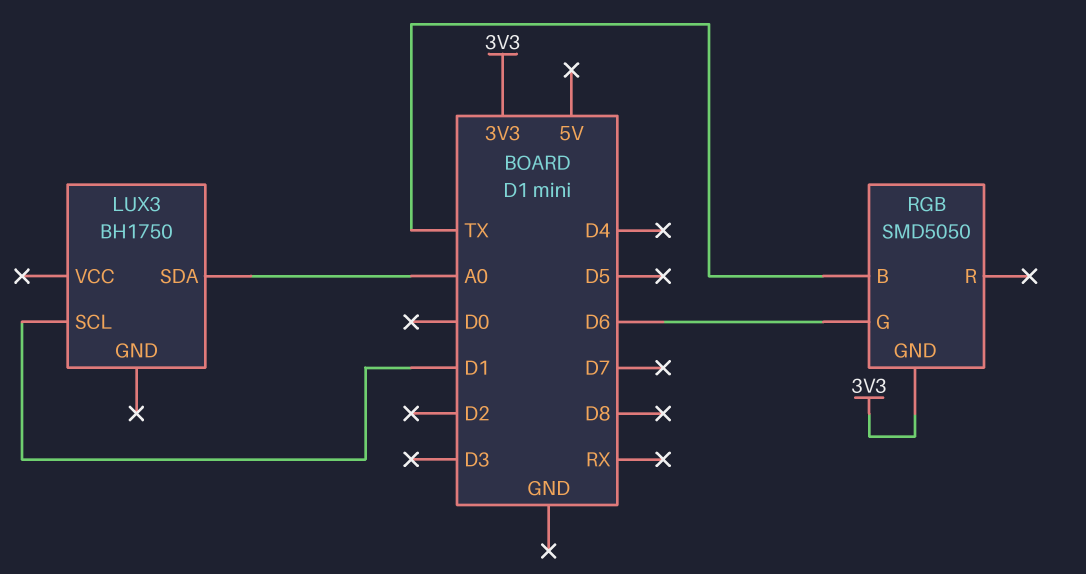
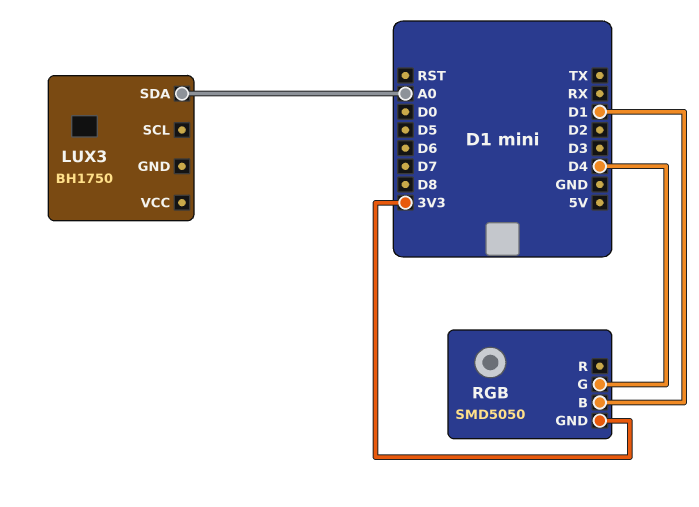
LUX3 pin SCL: D1 -> none
RGB pin B: TX -> D1
RGB pin G: D6 -> D4

